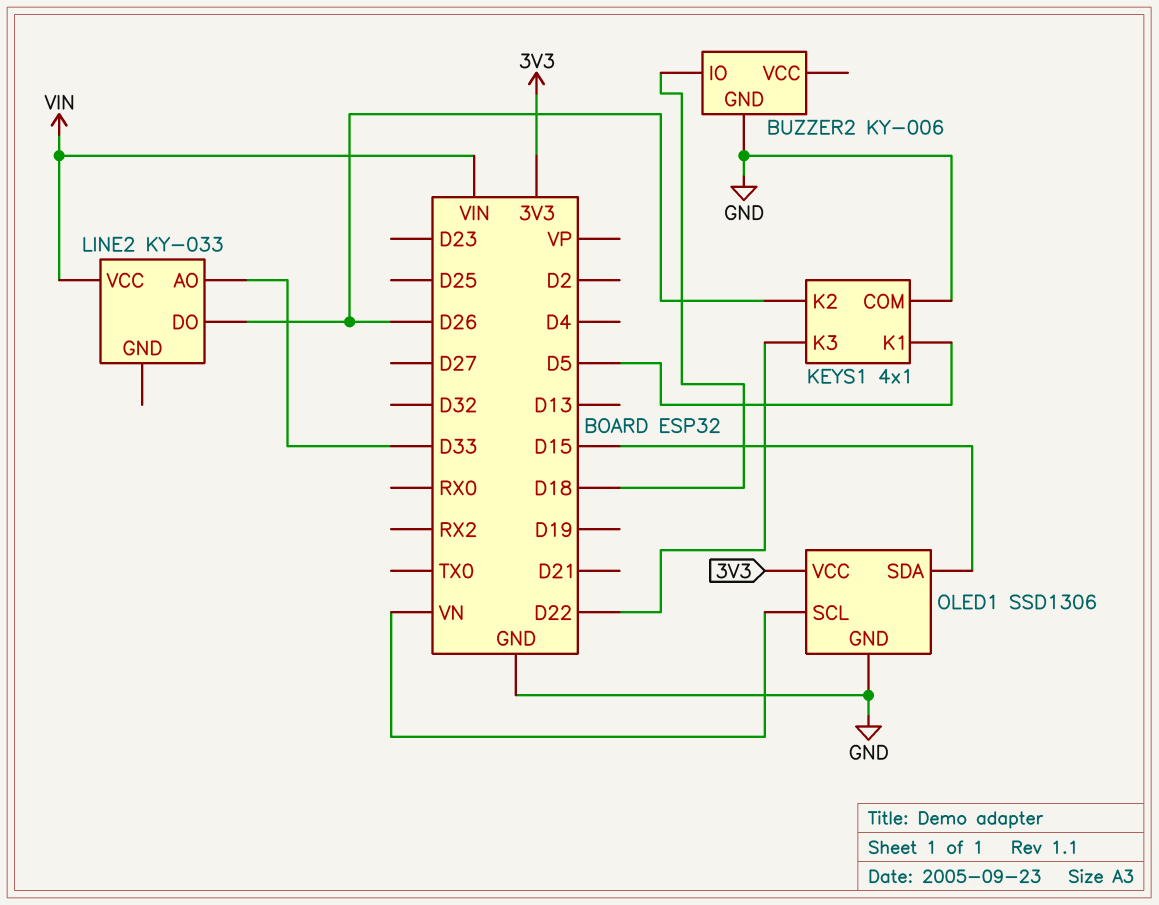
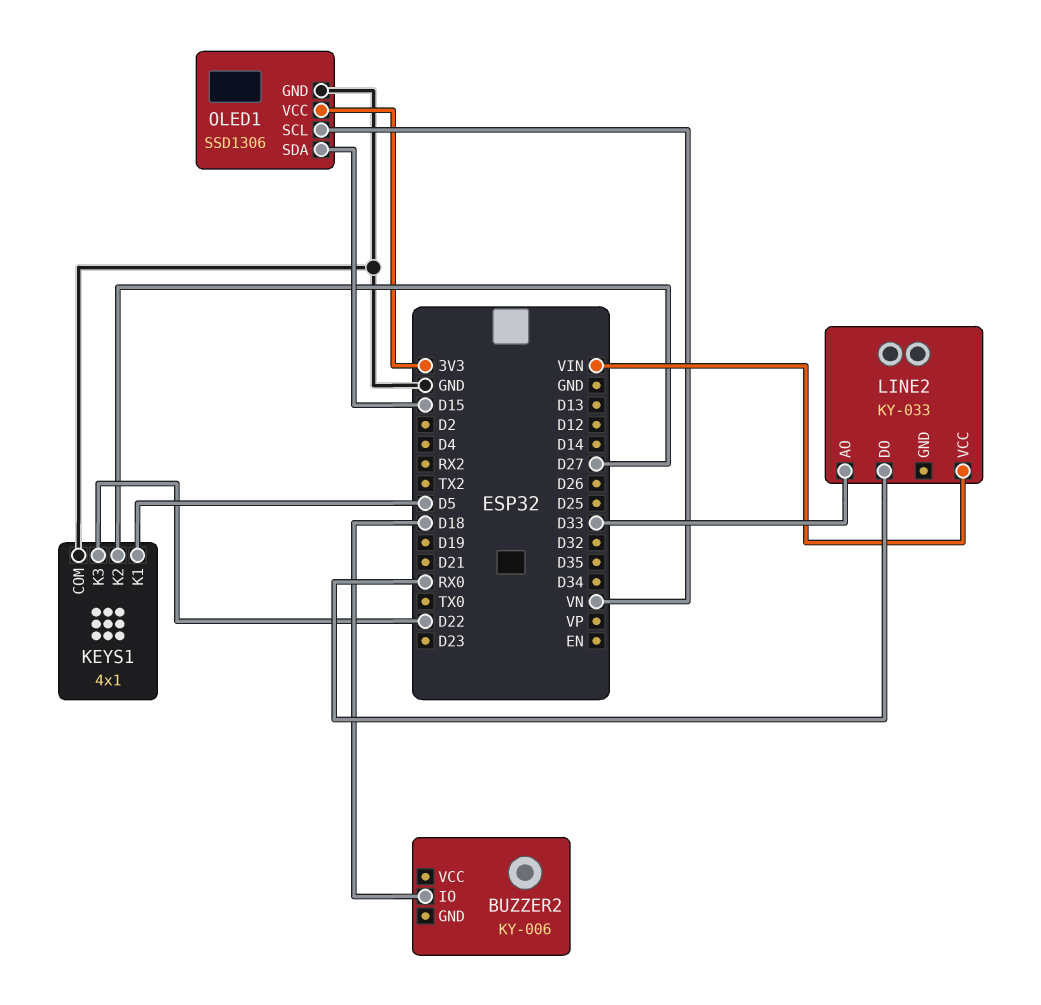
BUZZER2 pin GND: GND -> none
KEYS1 pin K2: D26 -> D27
LINE2 pin DO: D26 -> RX0

